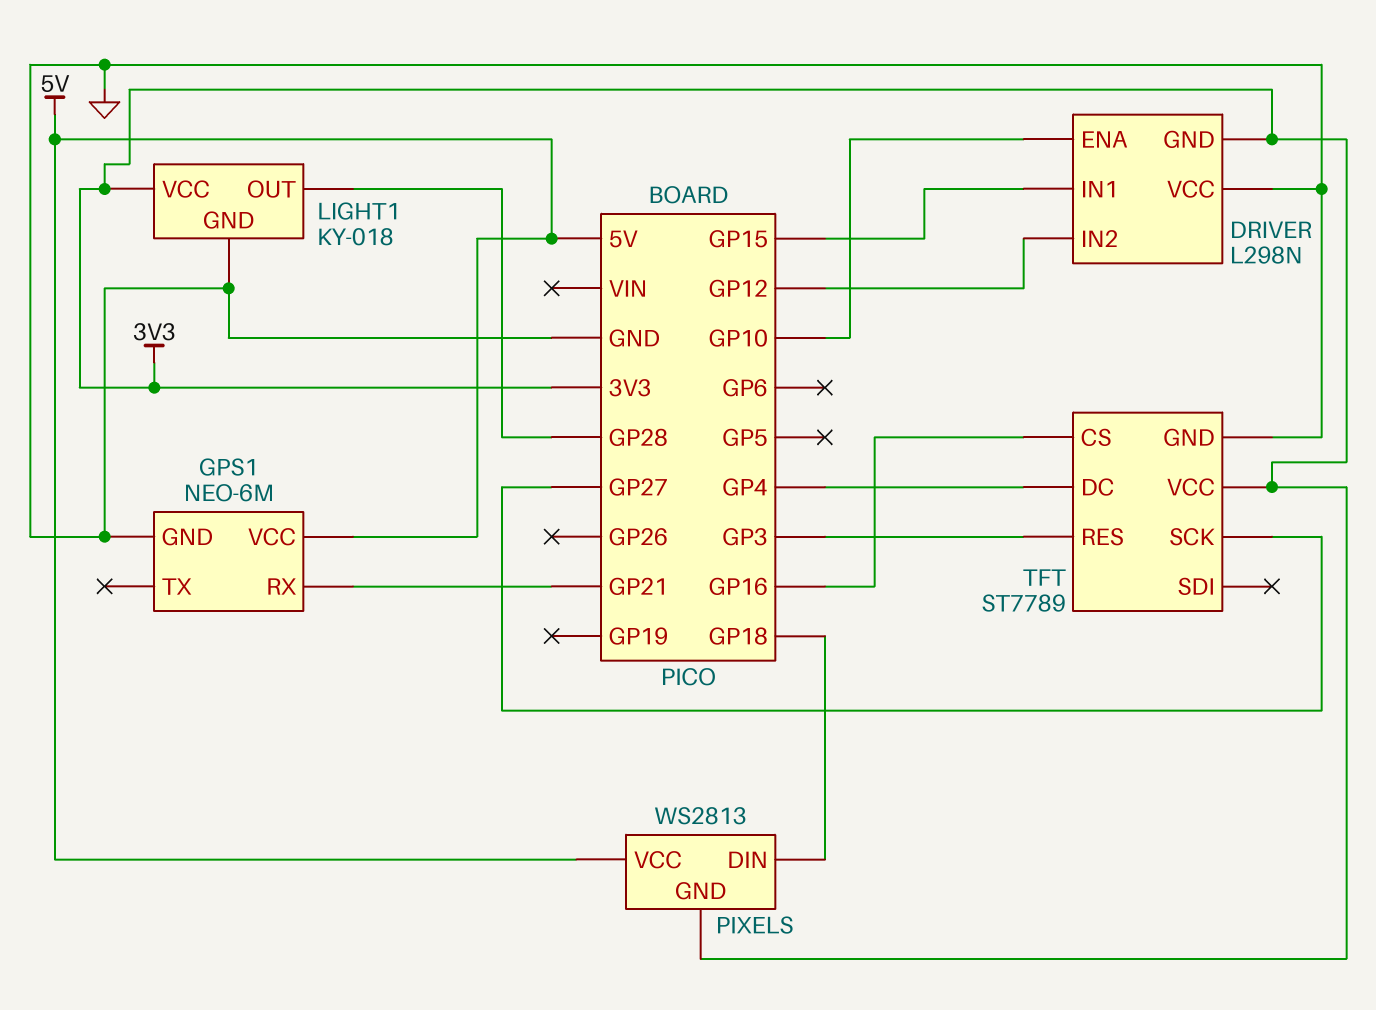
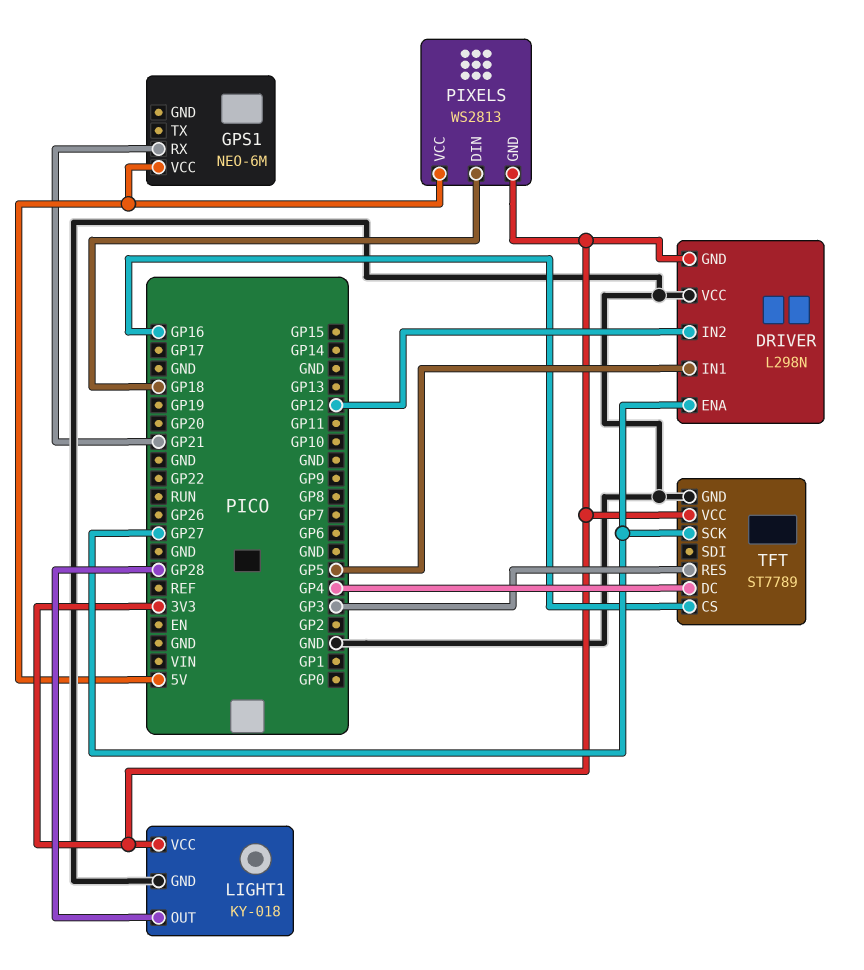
DRIVER pin ENA: GP10 -> GP27
DRIVER pin IN1: GP15 -> GP5
GPS1 pin GND: GND -> none

